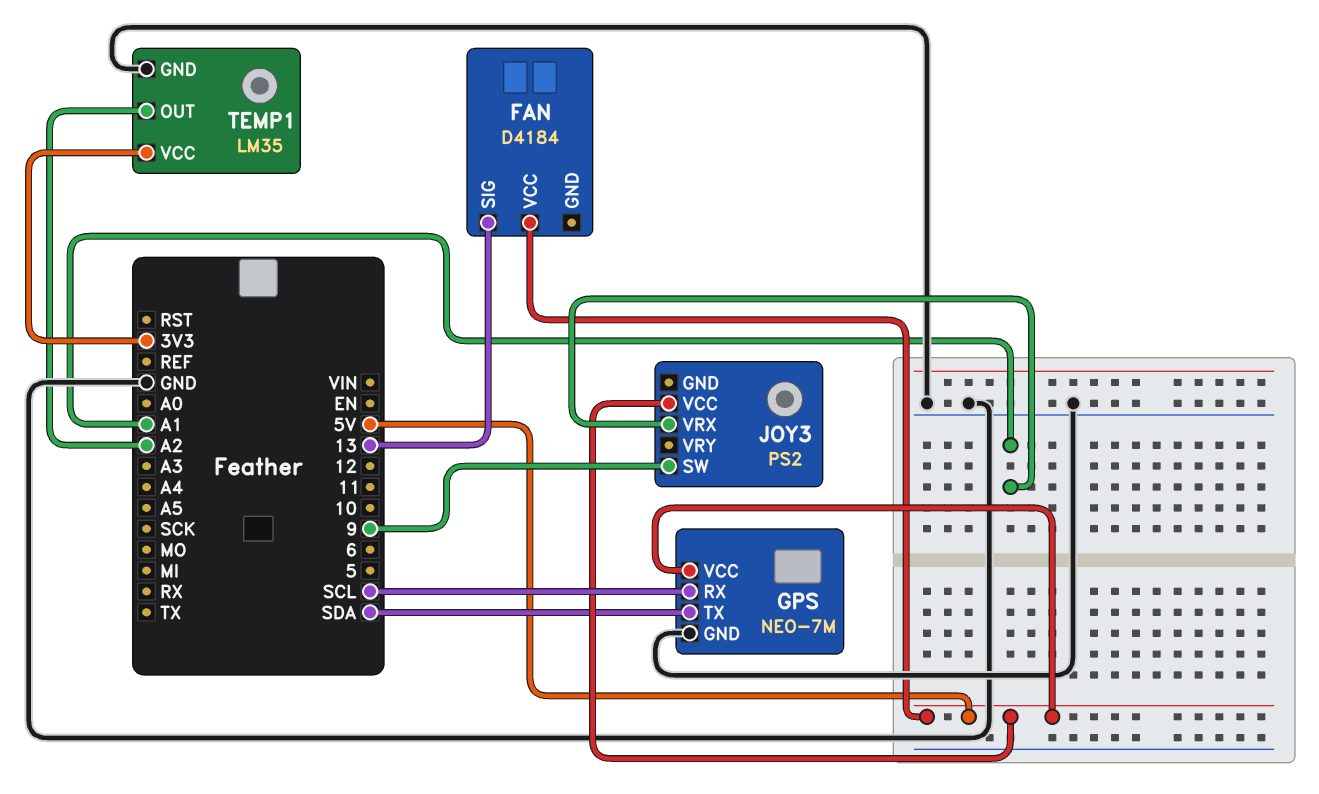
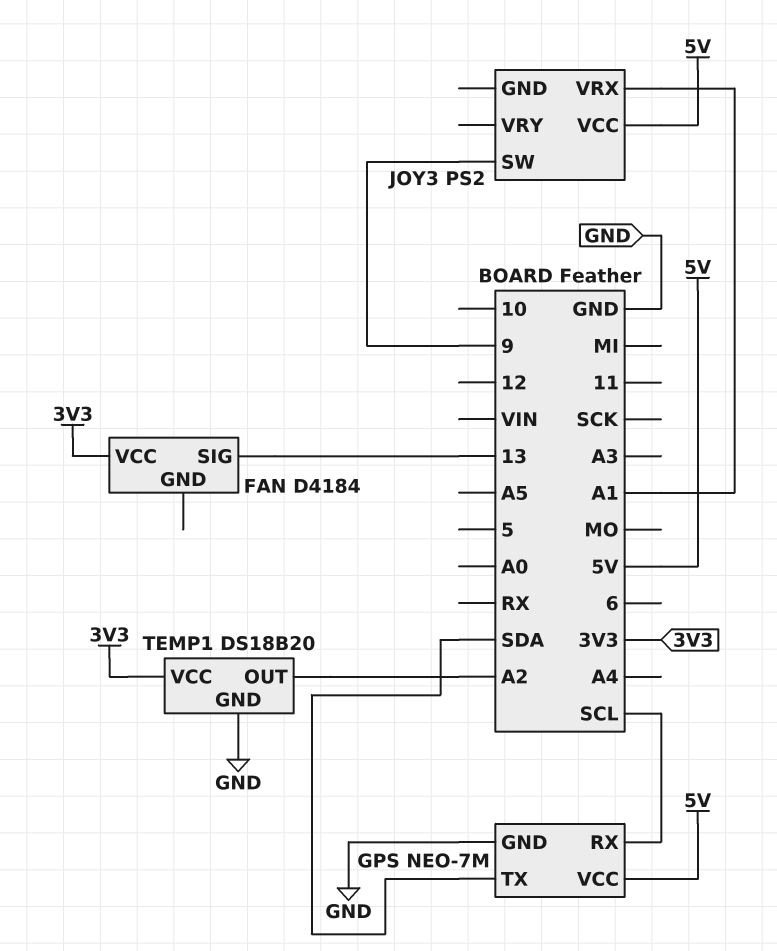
FAN pin VCC: 5V -> 3V3
TEMP1: LM35 -> DS18B20

